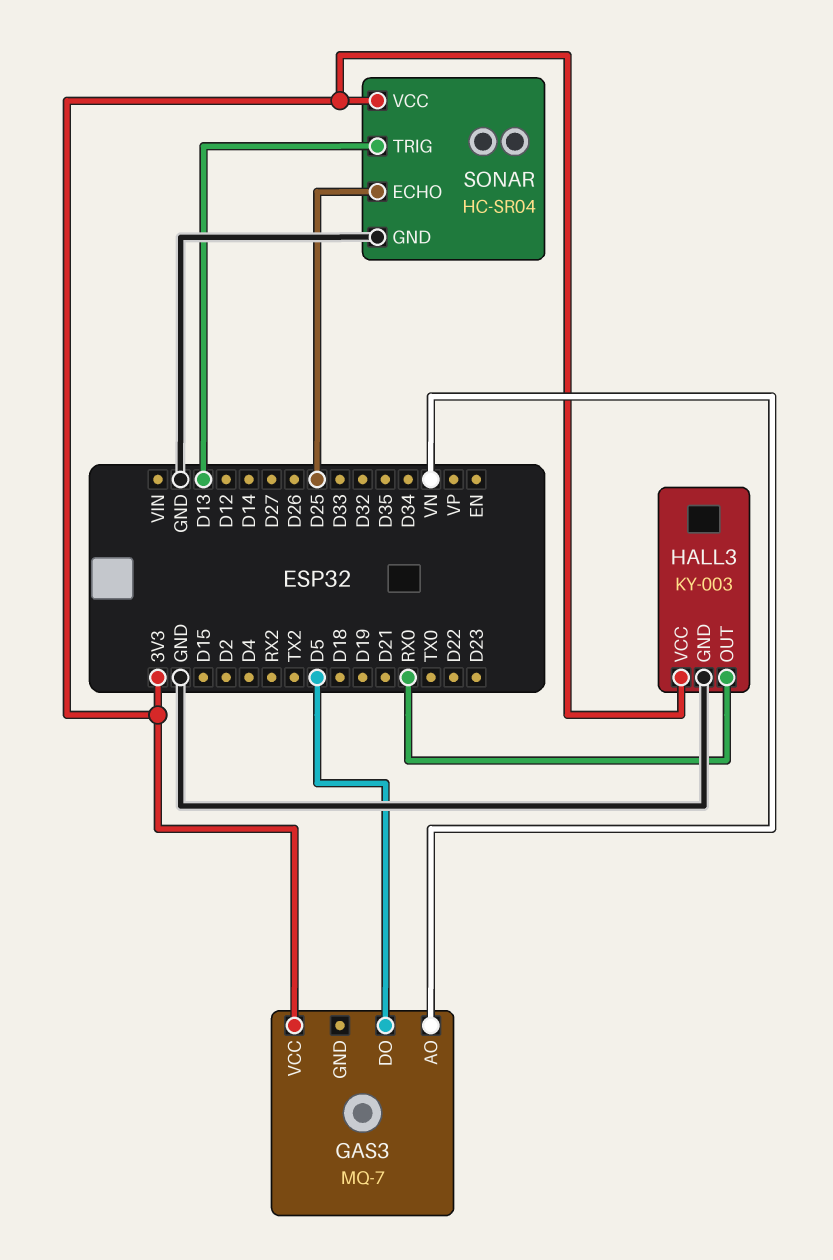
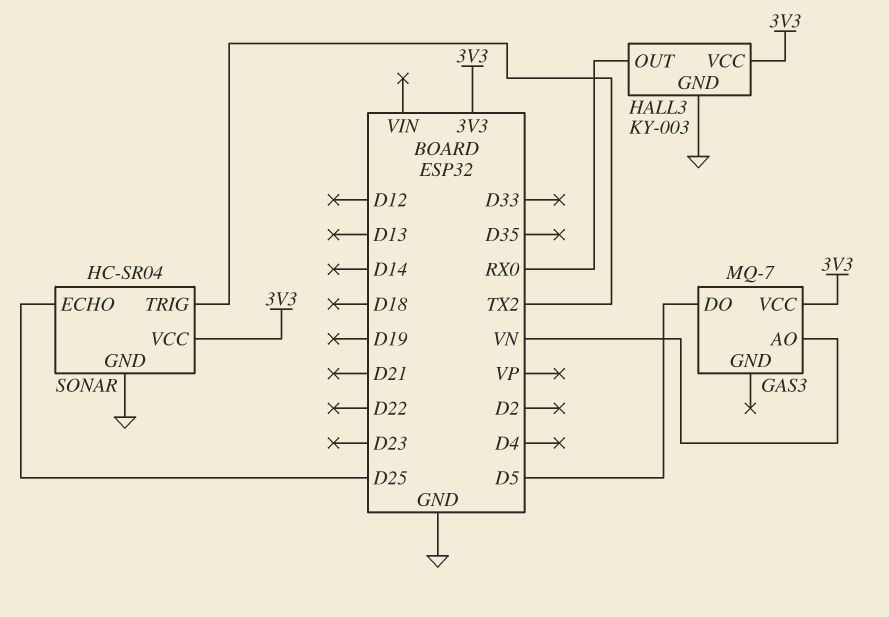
SONAR pin TRIG: D13 -> TX2

